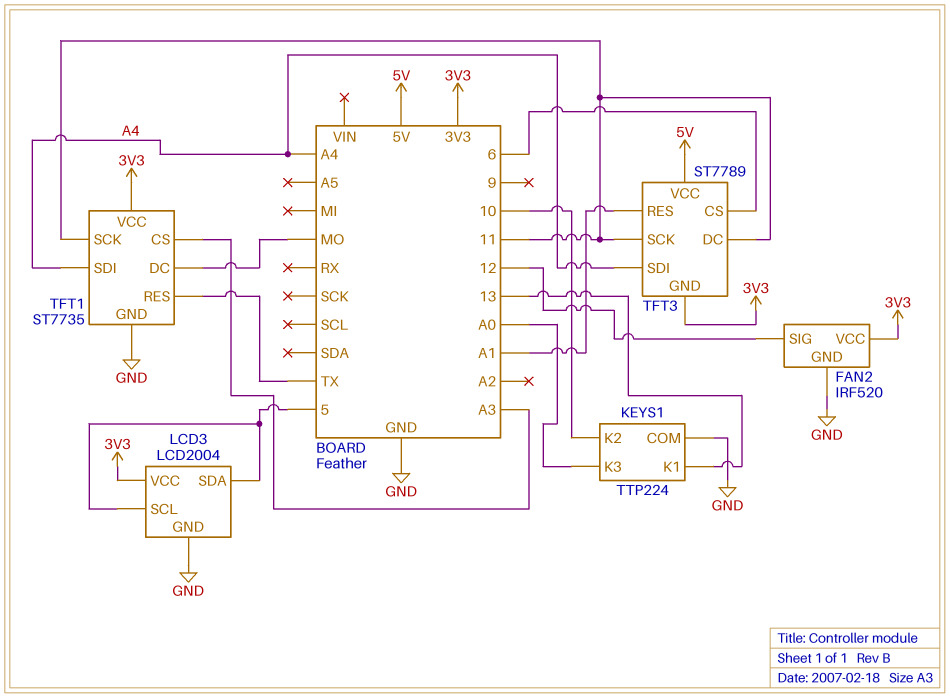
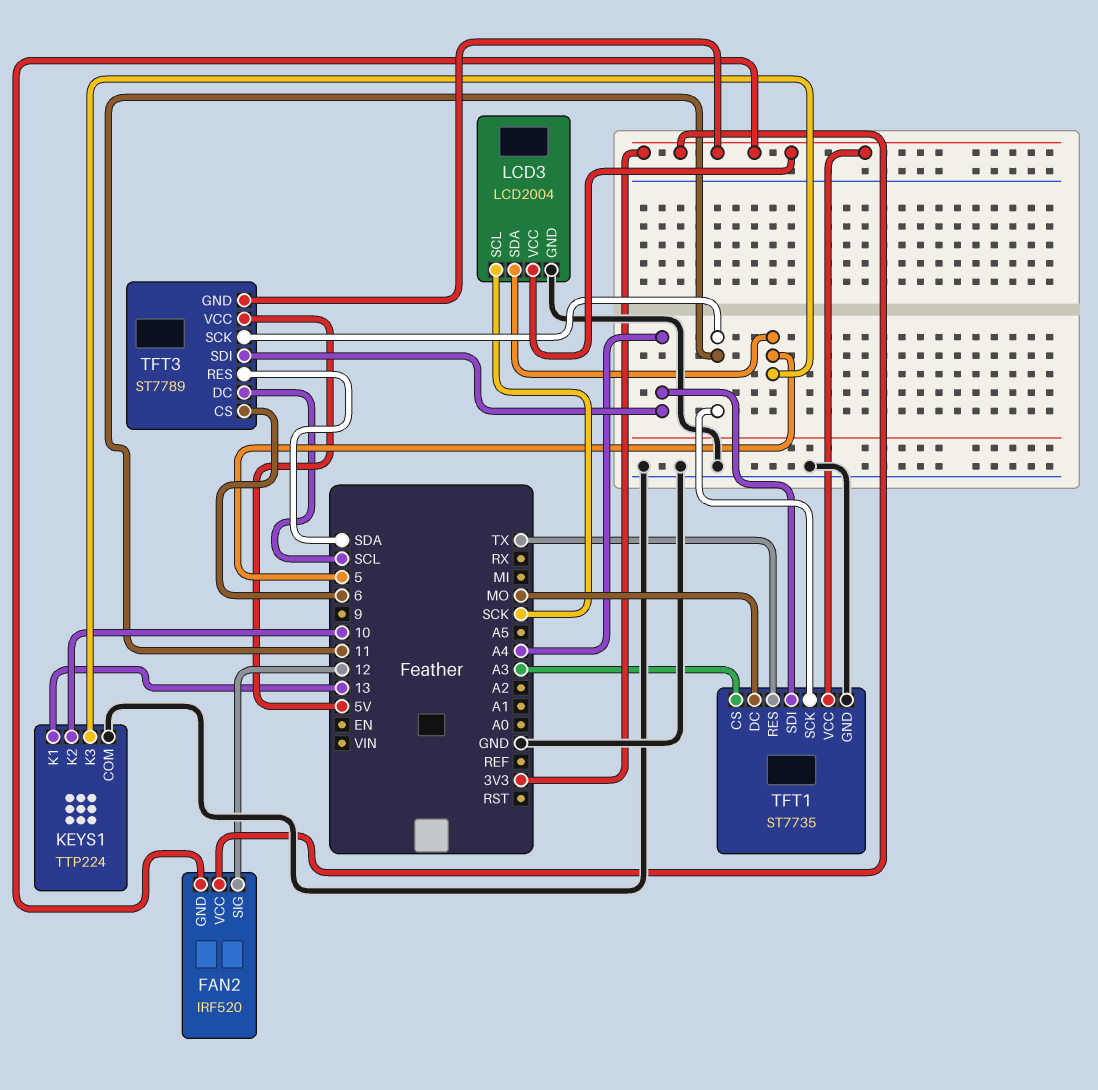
FAN2 pin GND: GND -> 3V3
KEYS1 pin K3: A0 -> 5
LCD3 pin SCL: 5 -> SCK
TFT3 pin DC: 11 -> SCL
TFT3 pin RES: A1 -> SDA

